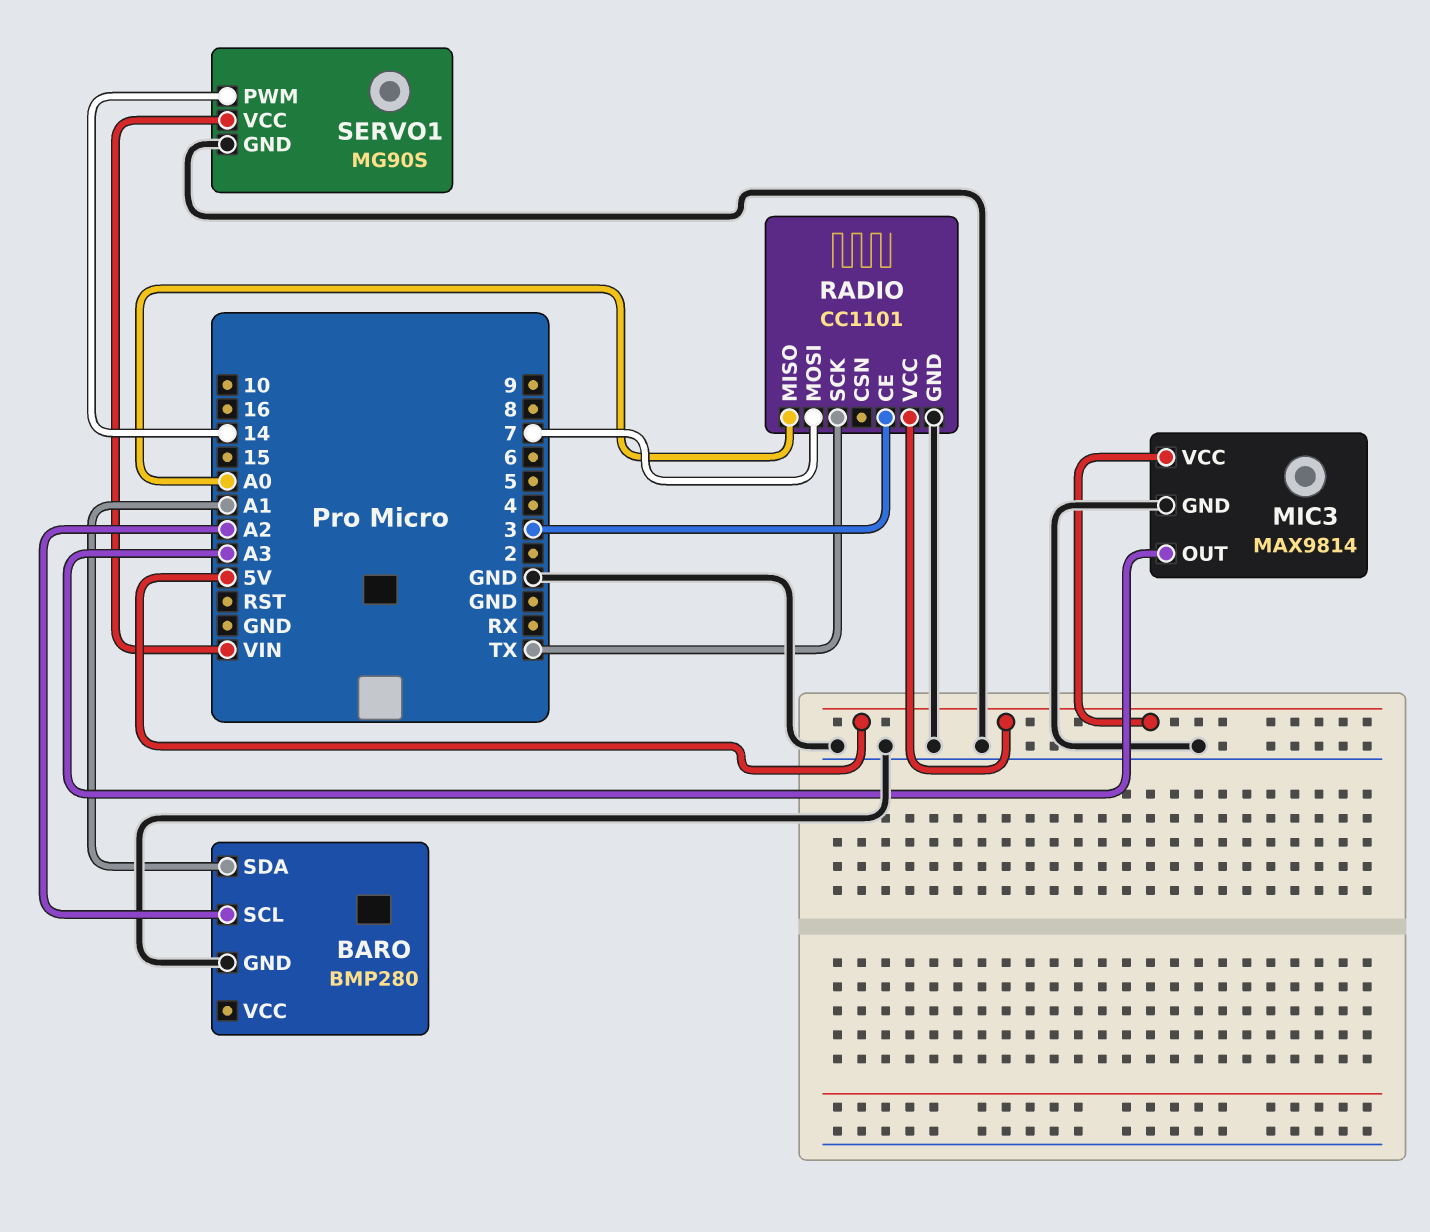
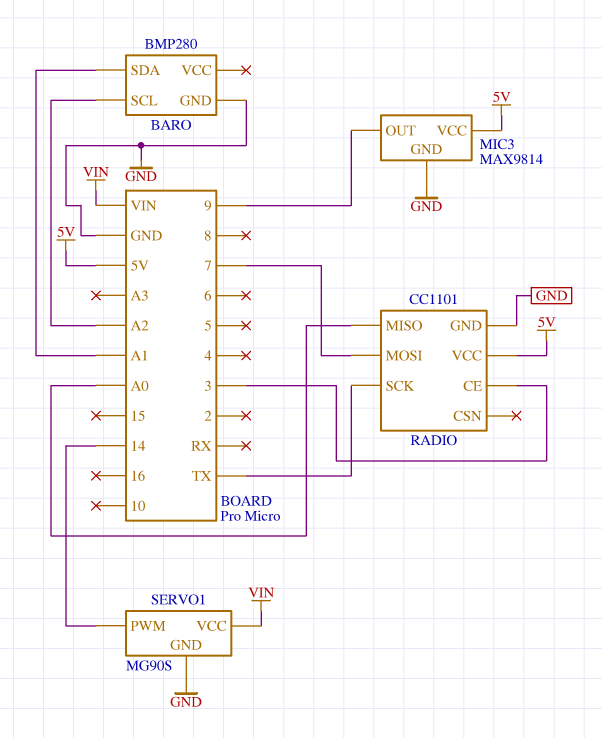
MIC3 pin OUT: A3 -> 9

